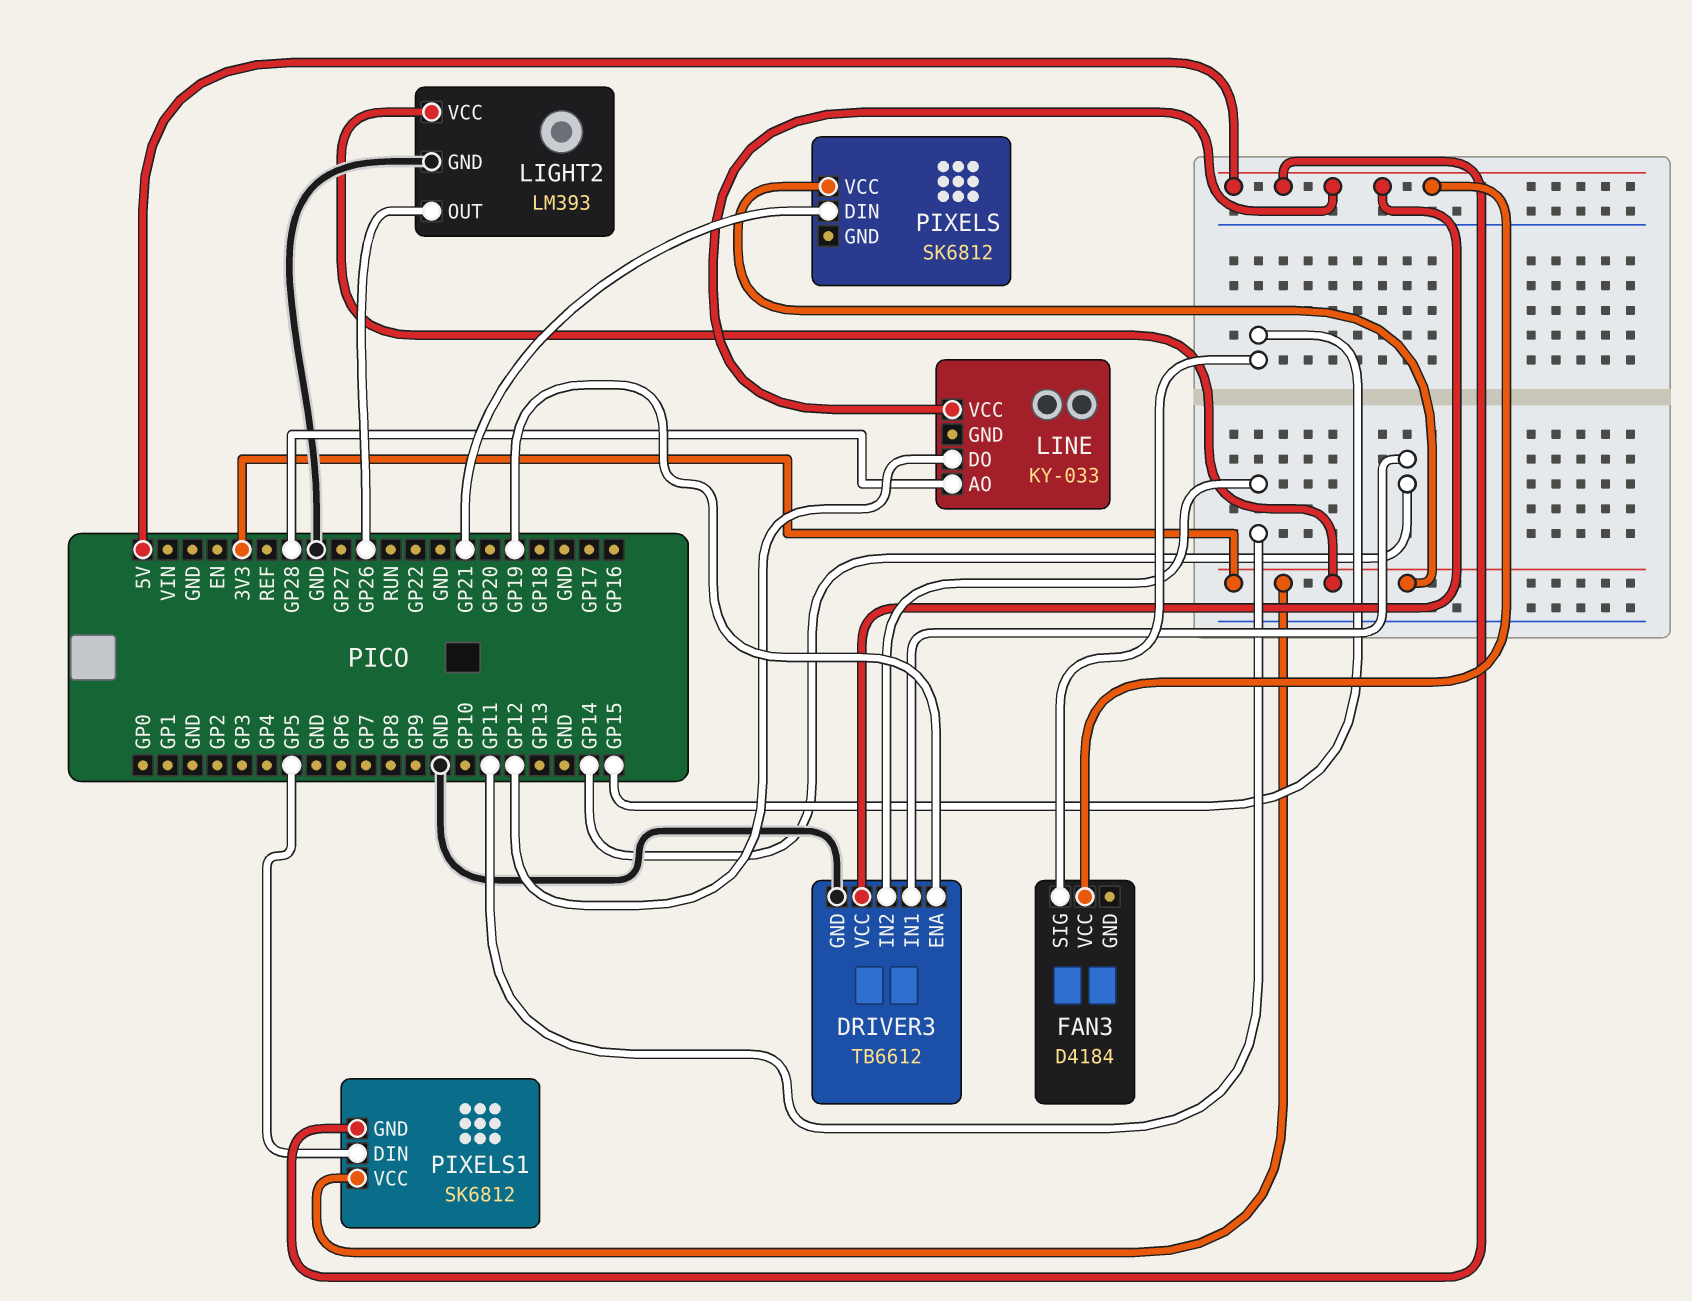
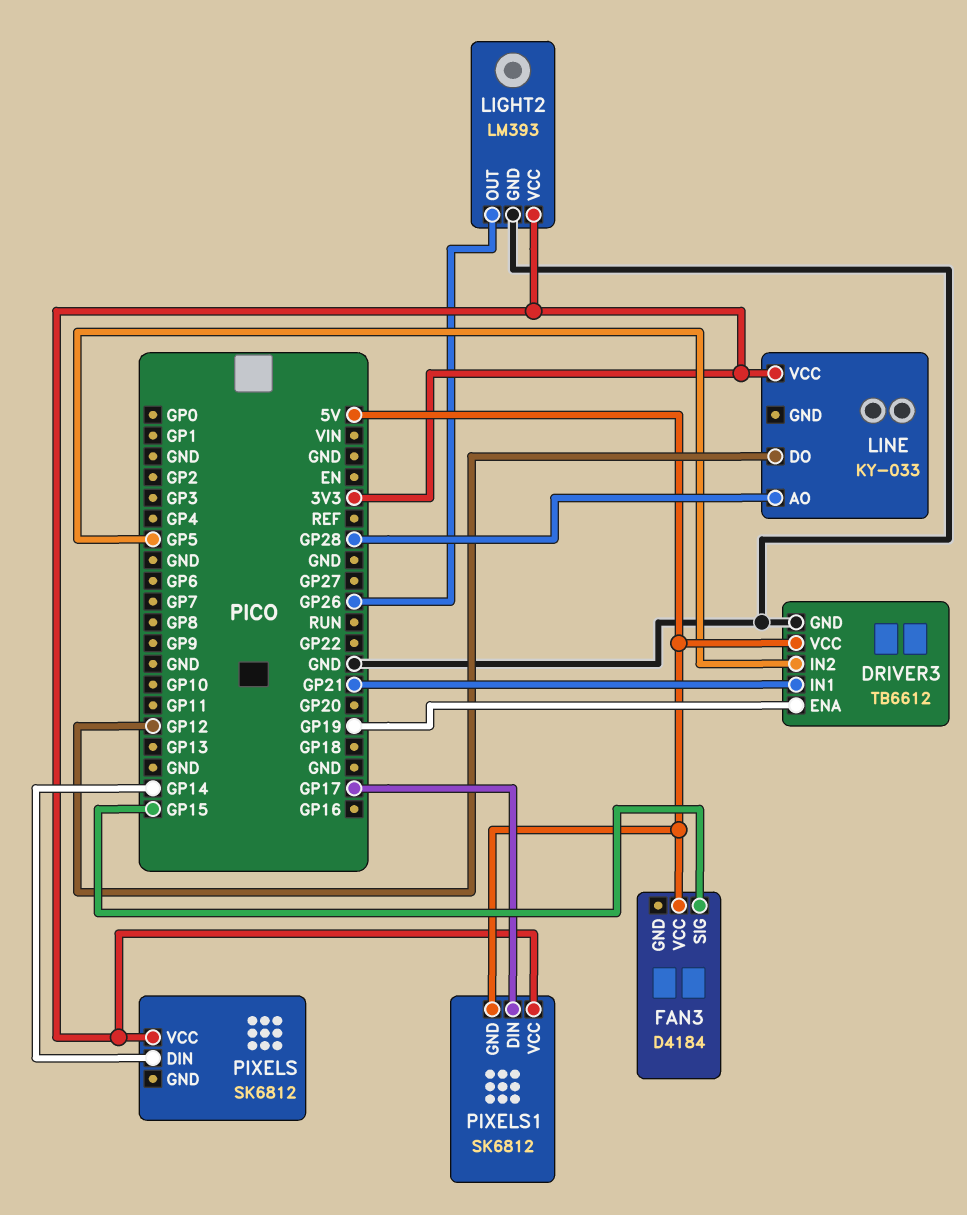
DRIVER3 pin IN1: GP14 -> GP21
DRIVER3 pin IN2: GP11 -> GP5
LINE pin VCC: 5V -> 3V3
PIXELS pin DIN: GP21 -> GP14
PIXELS1 pin DIN: GP5 -> GP17

